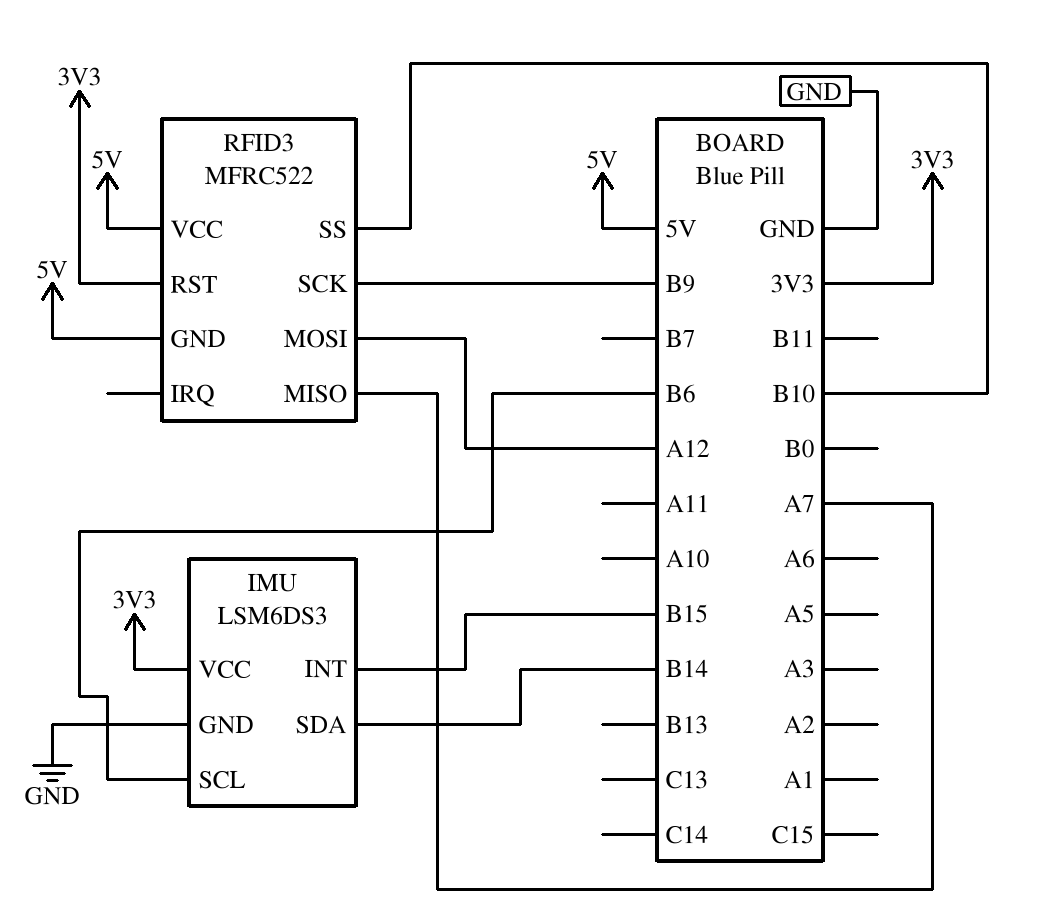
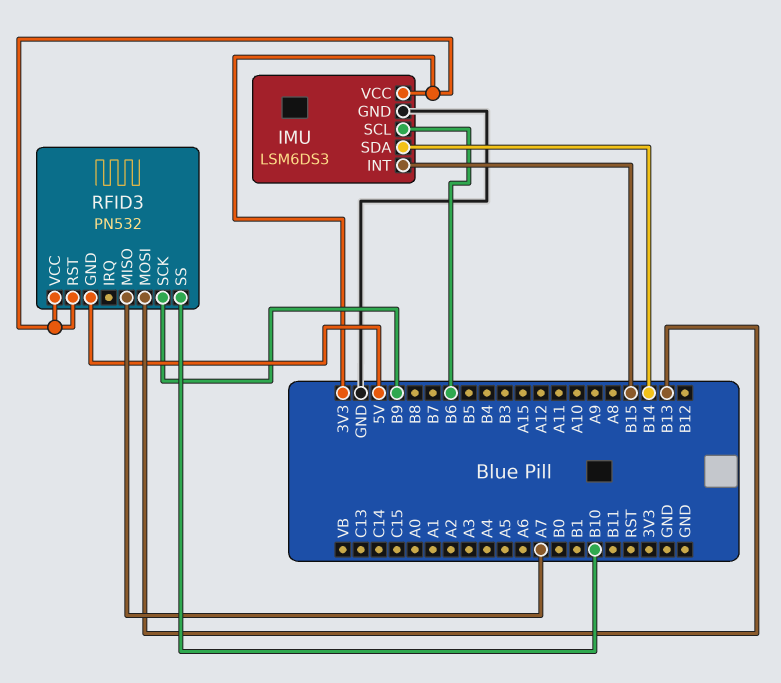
RFID3: MFRC522 -> PN532
RFID3 pin MOSI: A12 -> B13
RFID3 pin VCC: 5V -> 3V3

